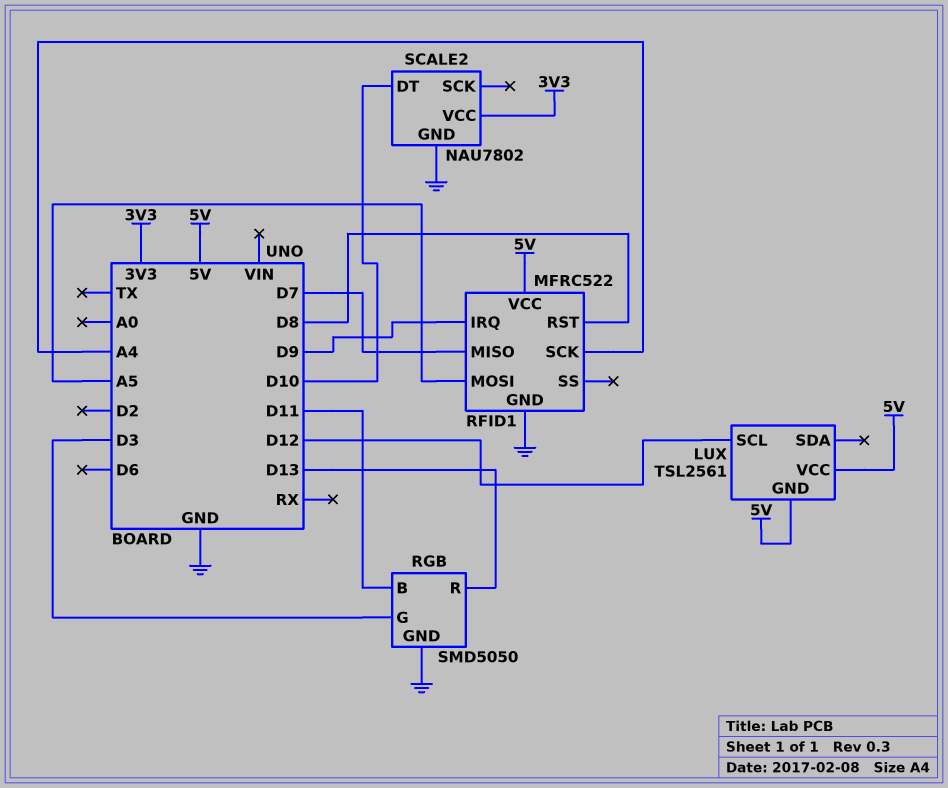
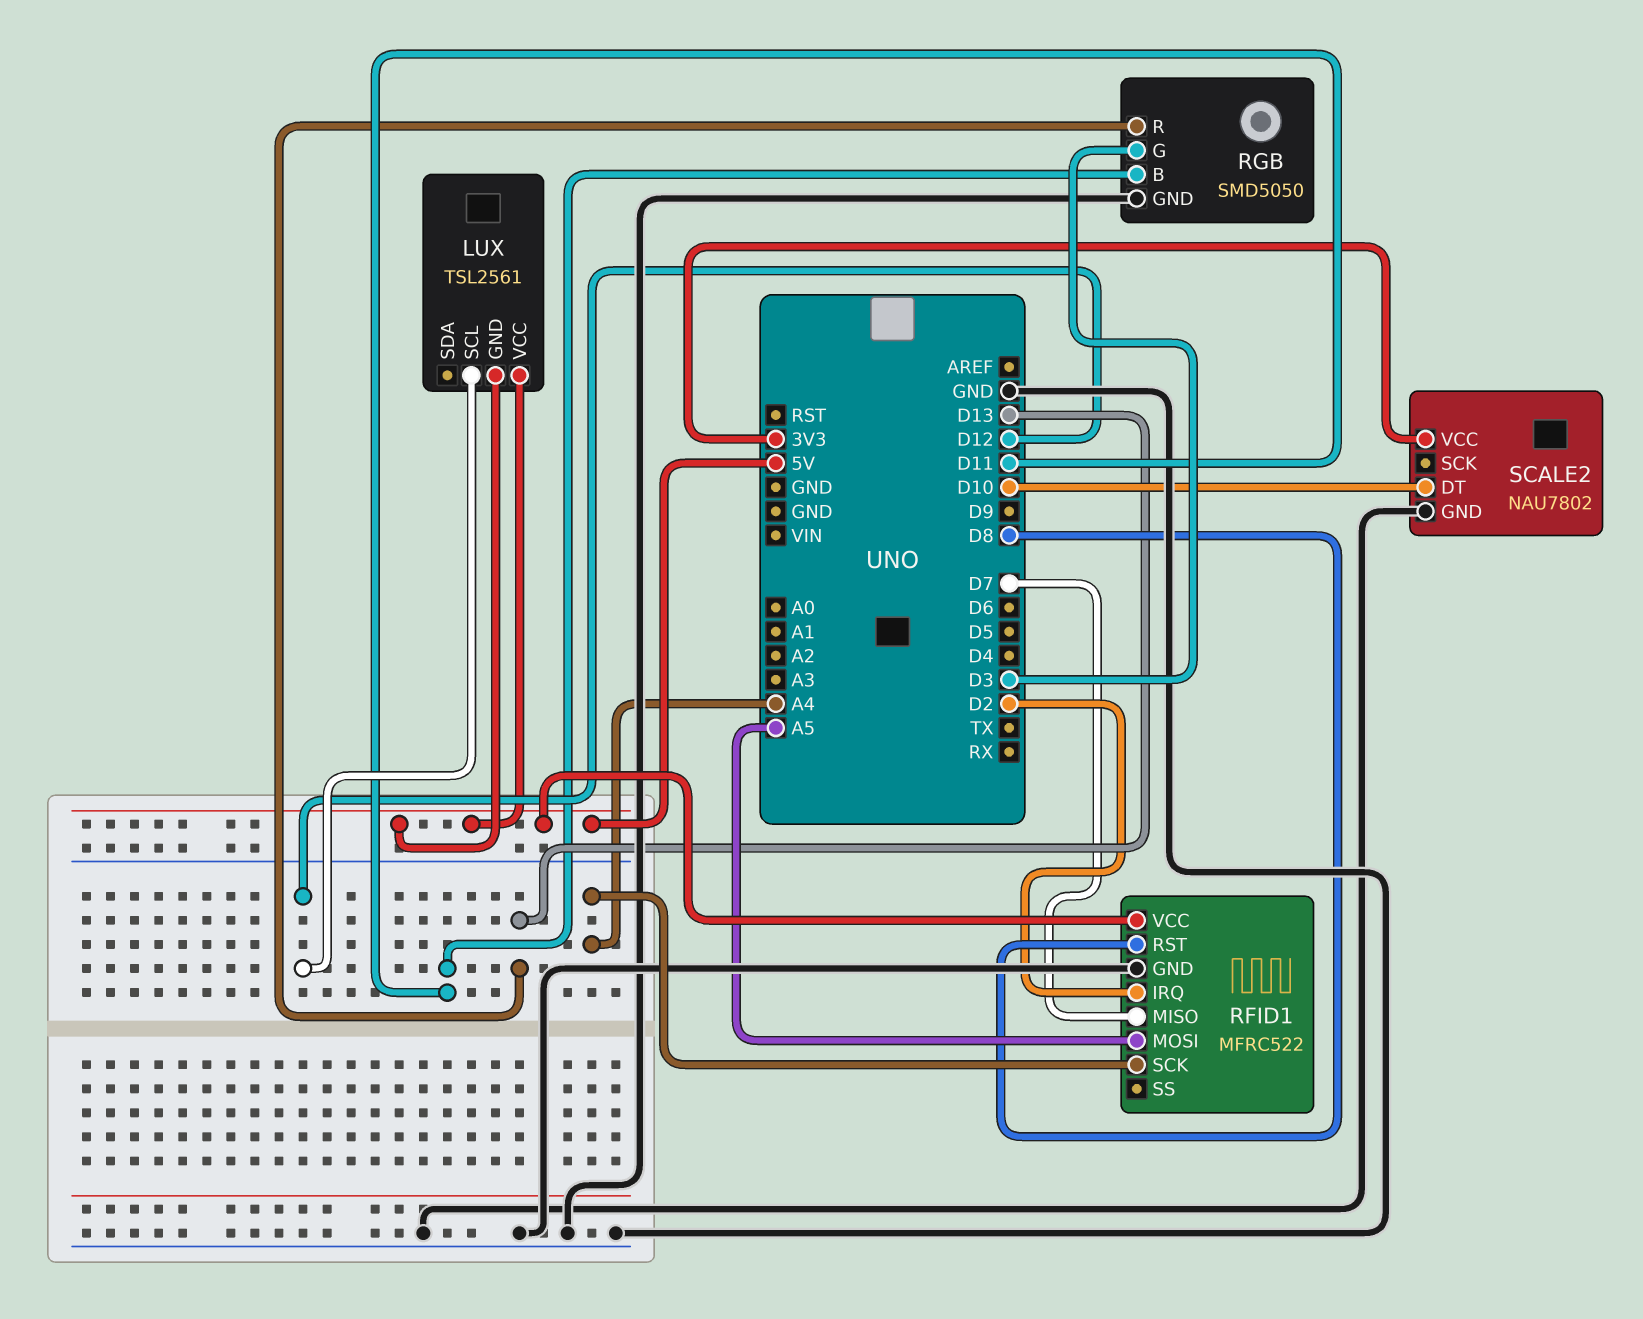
RFID1 pin IRQ: D9 -> D2

